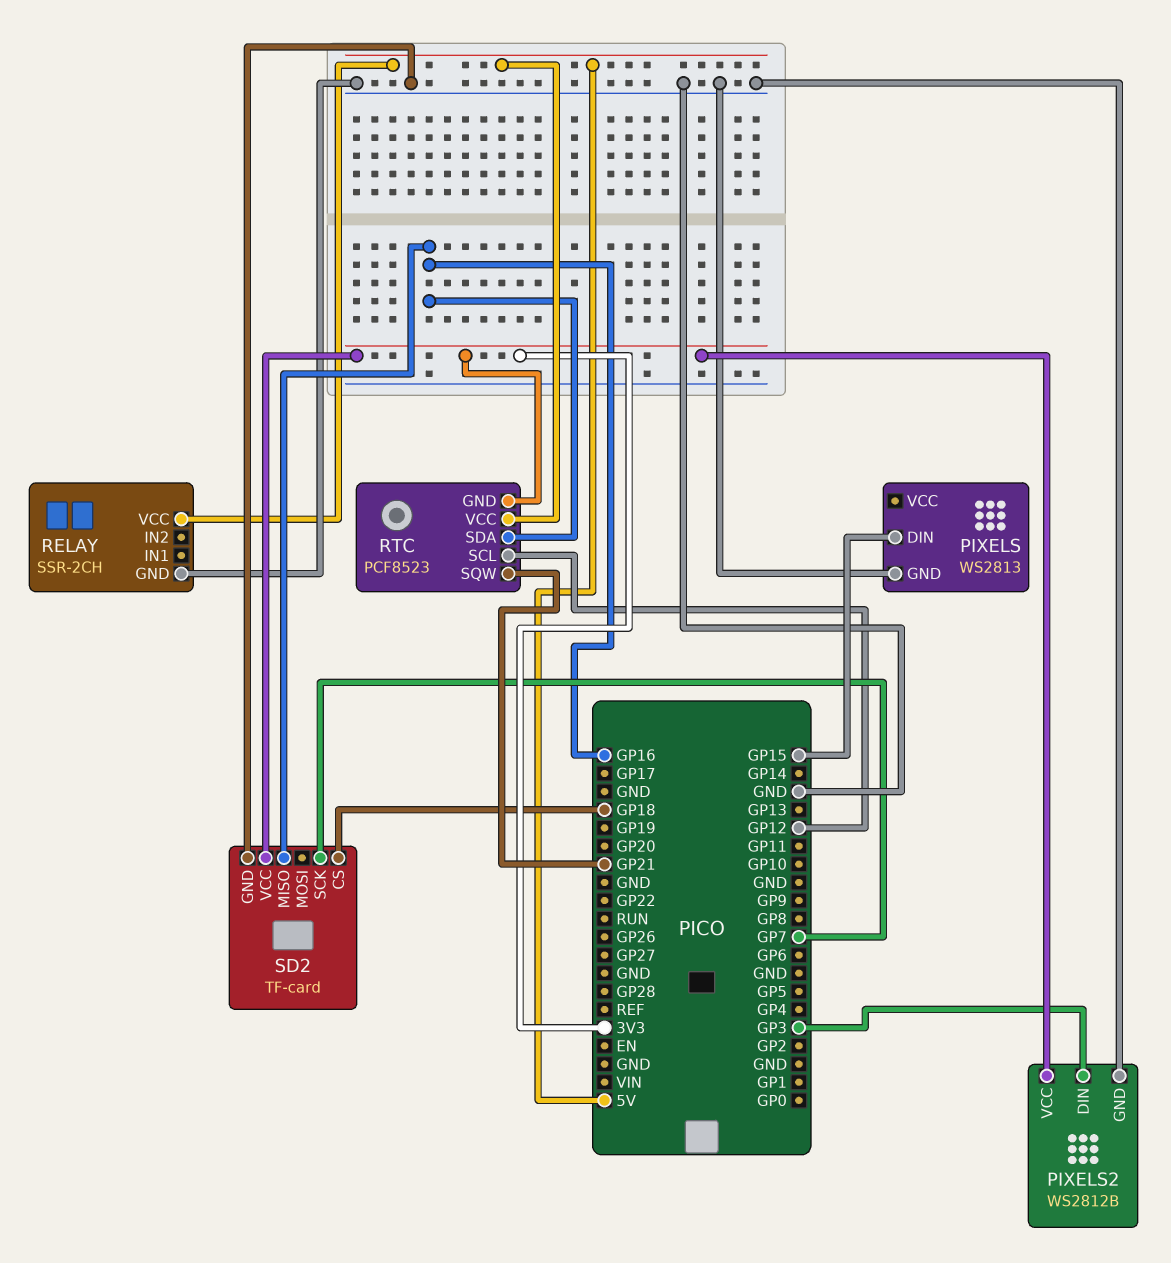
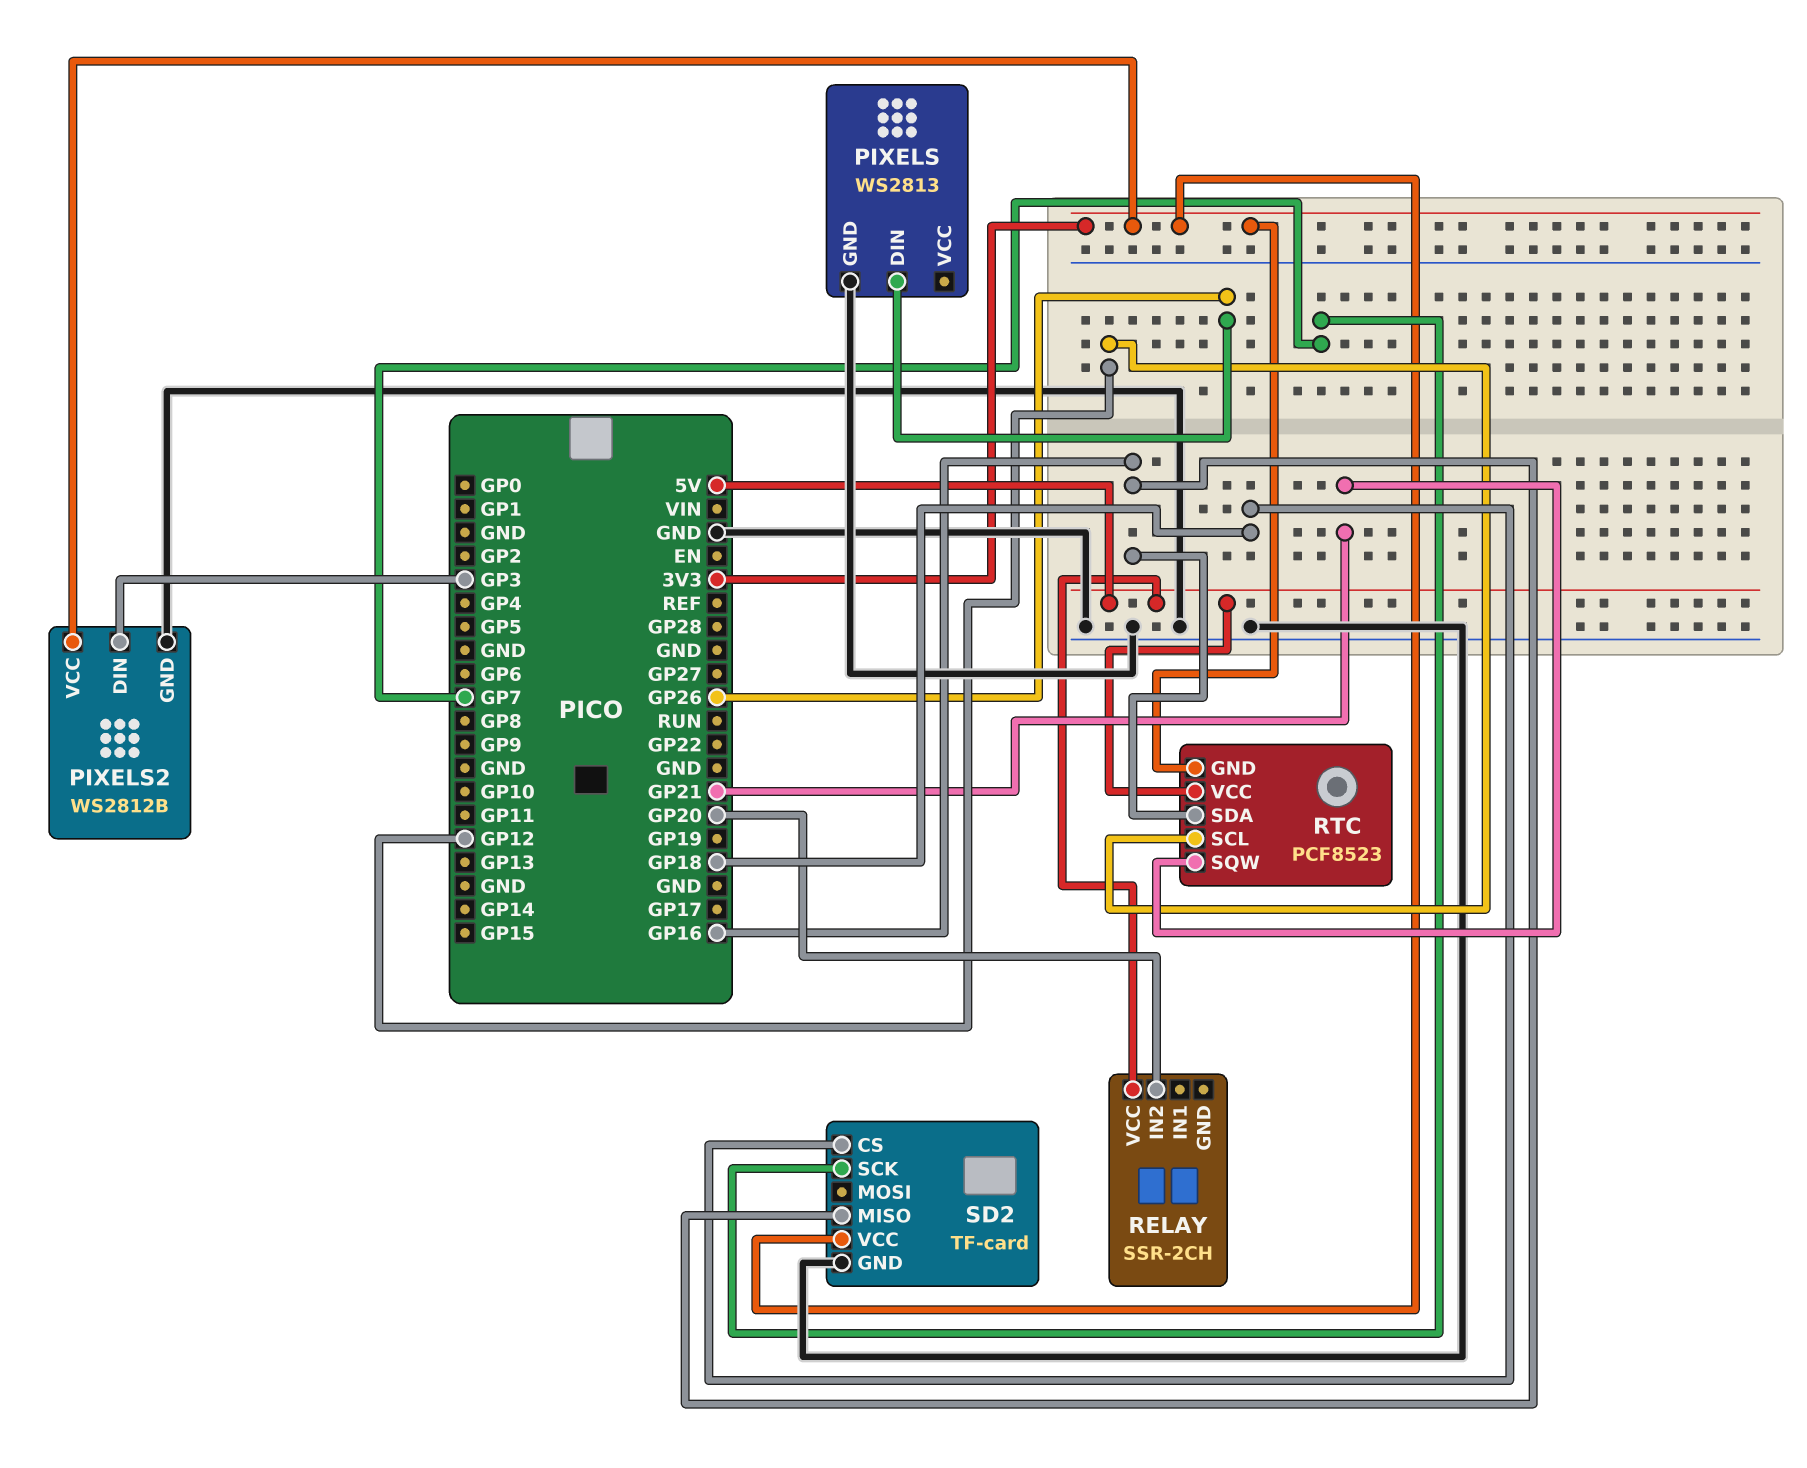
PIXELS pin DIN: GP15 -> GP26
RELAY pin GND: GND -> none
RELAY pin IN2: none -> GP20

